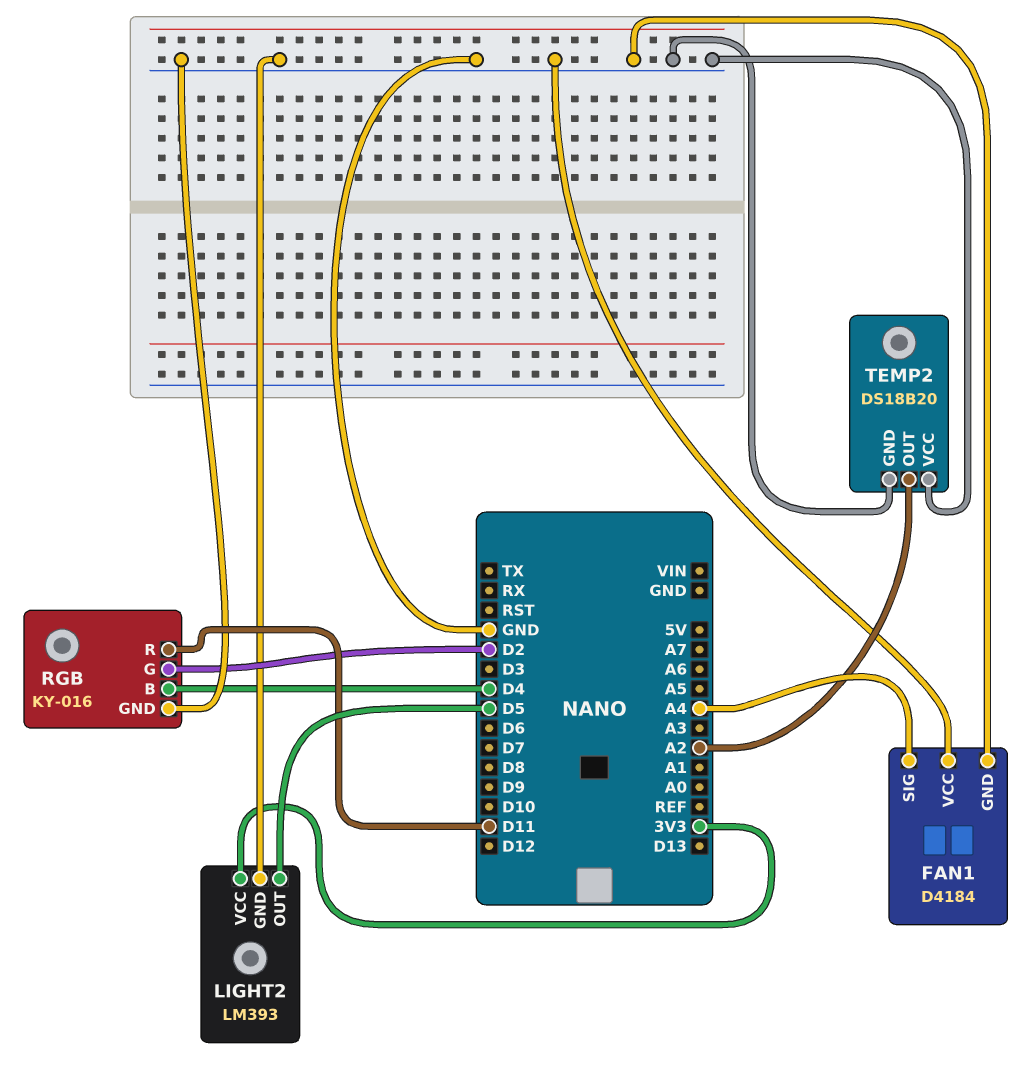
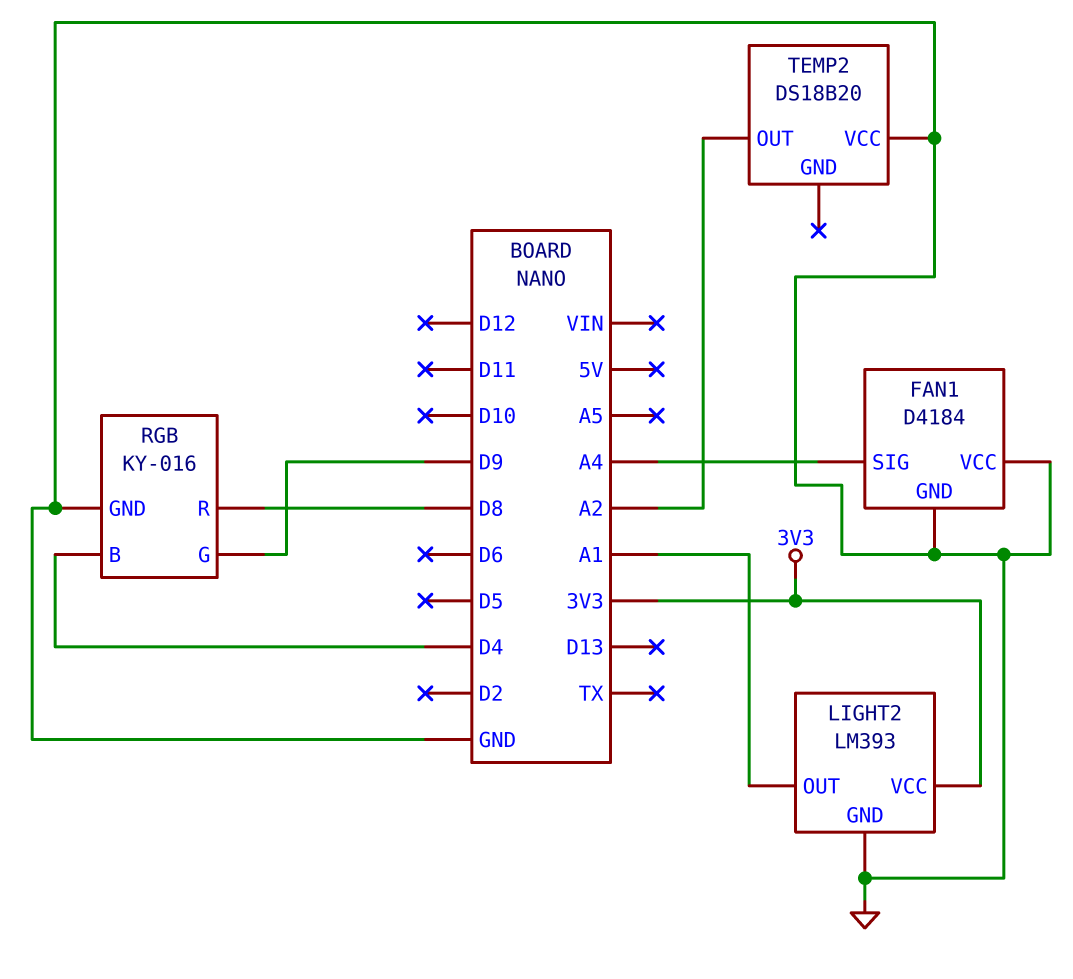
LIGHT2 pin OUT: D5 -> A1
RGB pin G: D2 -> D9
RGB pin R: D11 -> D8
TEMP2 pin GND: GND -> none

